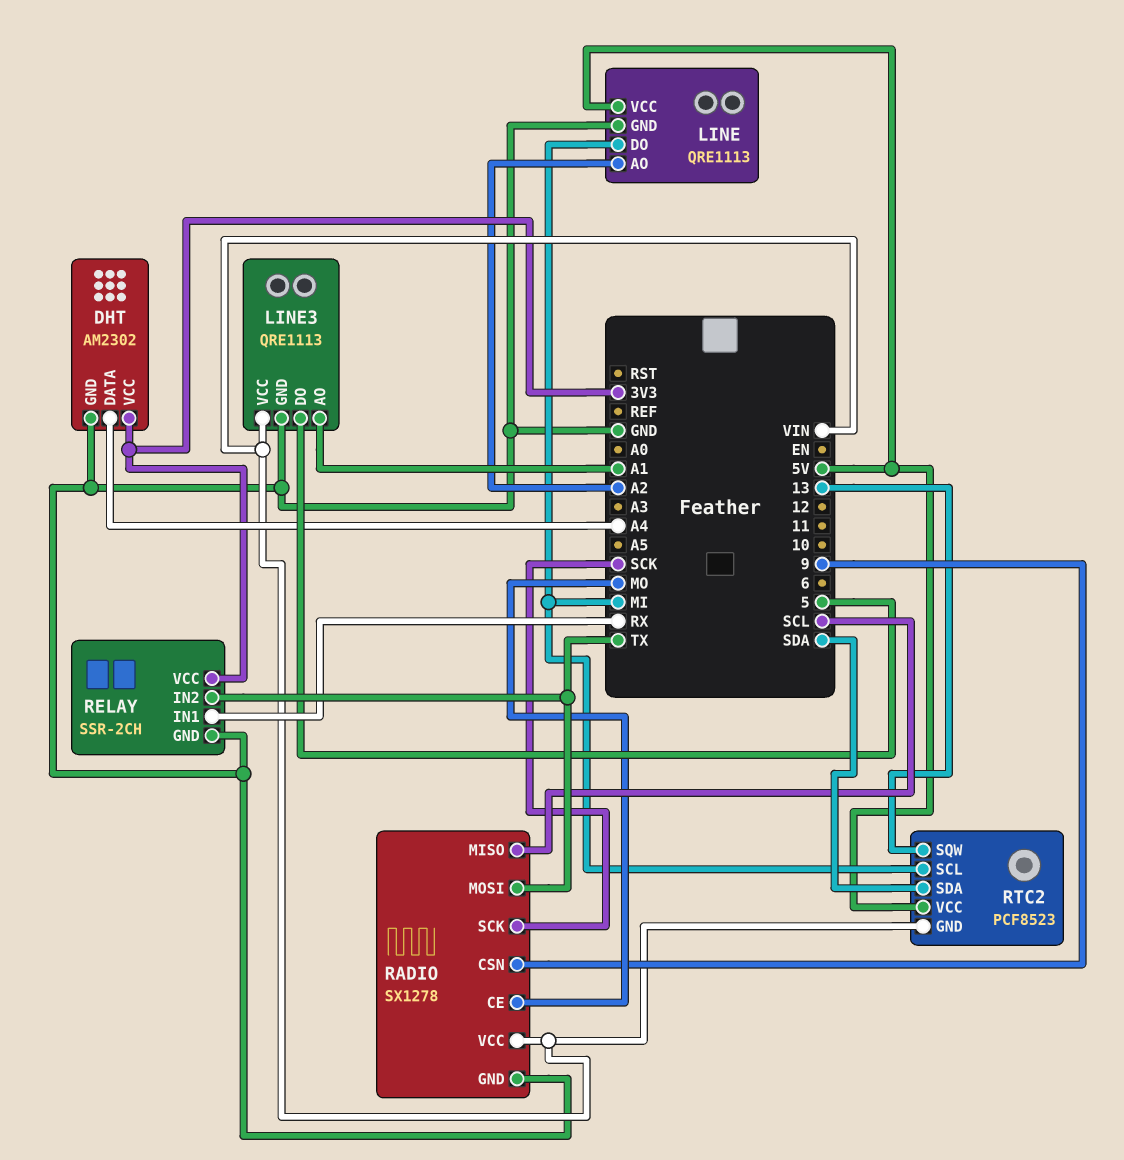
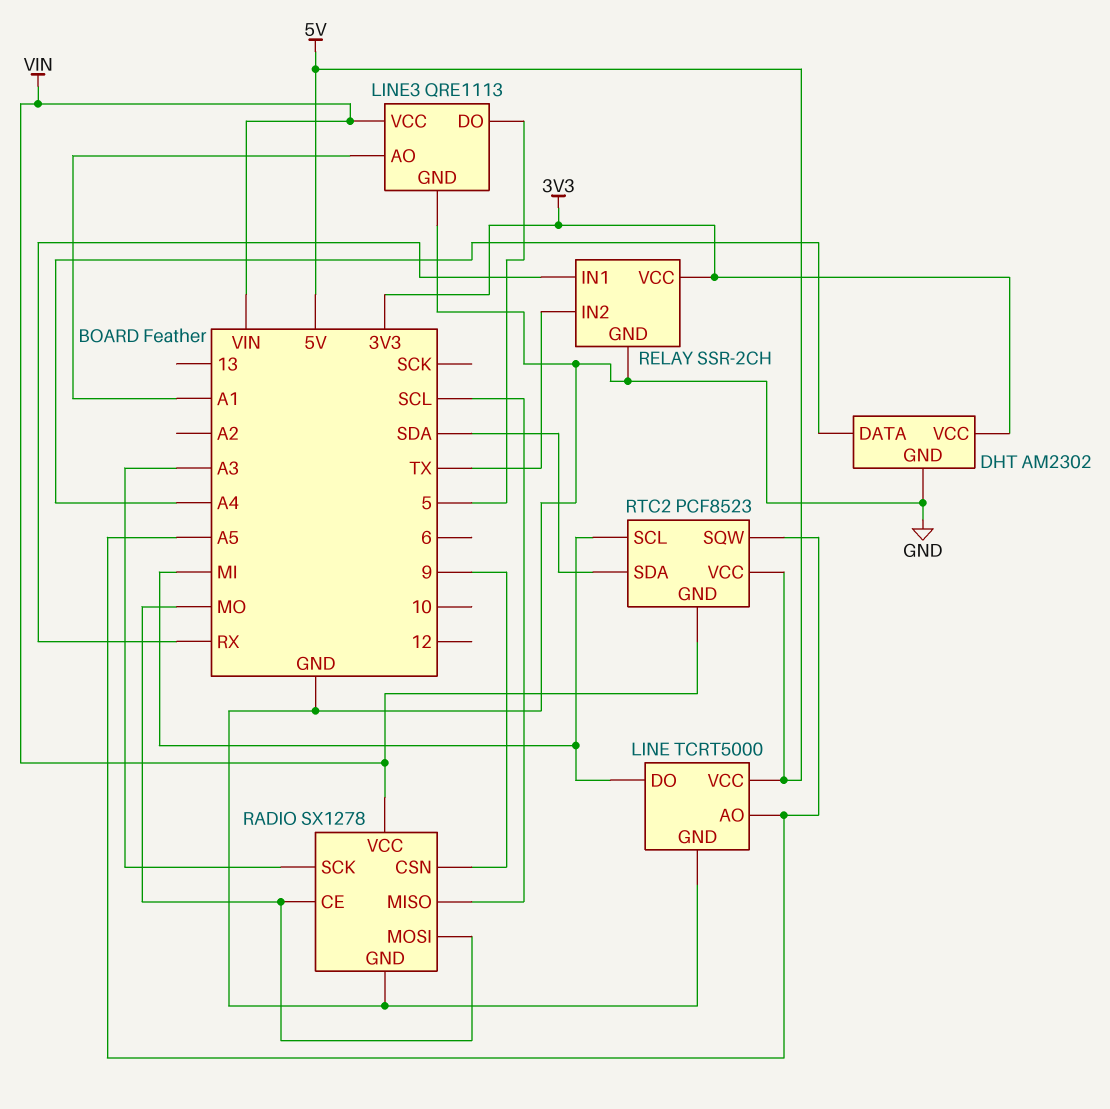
LINE: QRE1113 -> TCRT5000
LINE pin AO: A2 -> A5
RADIO pin MOSI: TX -> MO
RADIO pin SCK: SCK -> A3
RTC2 pin SQW: 13 -> A5

